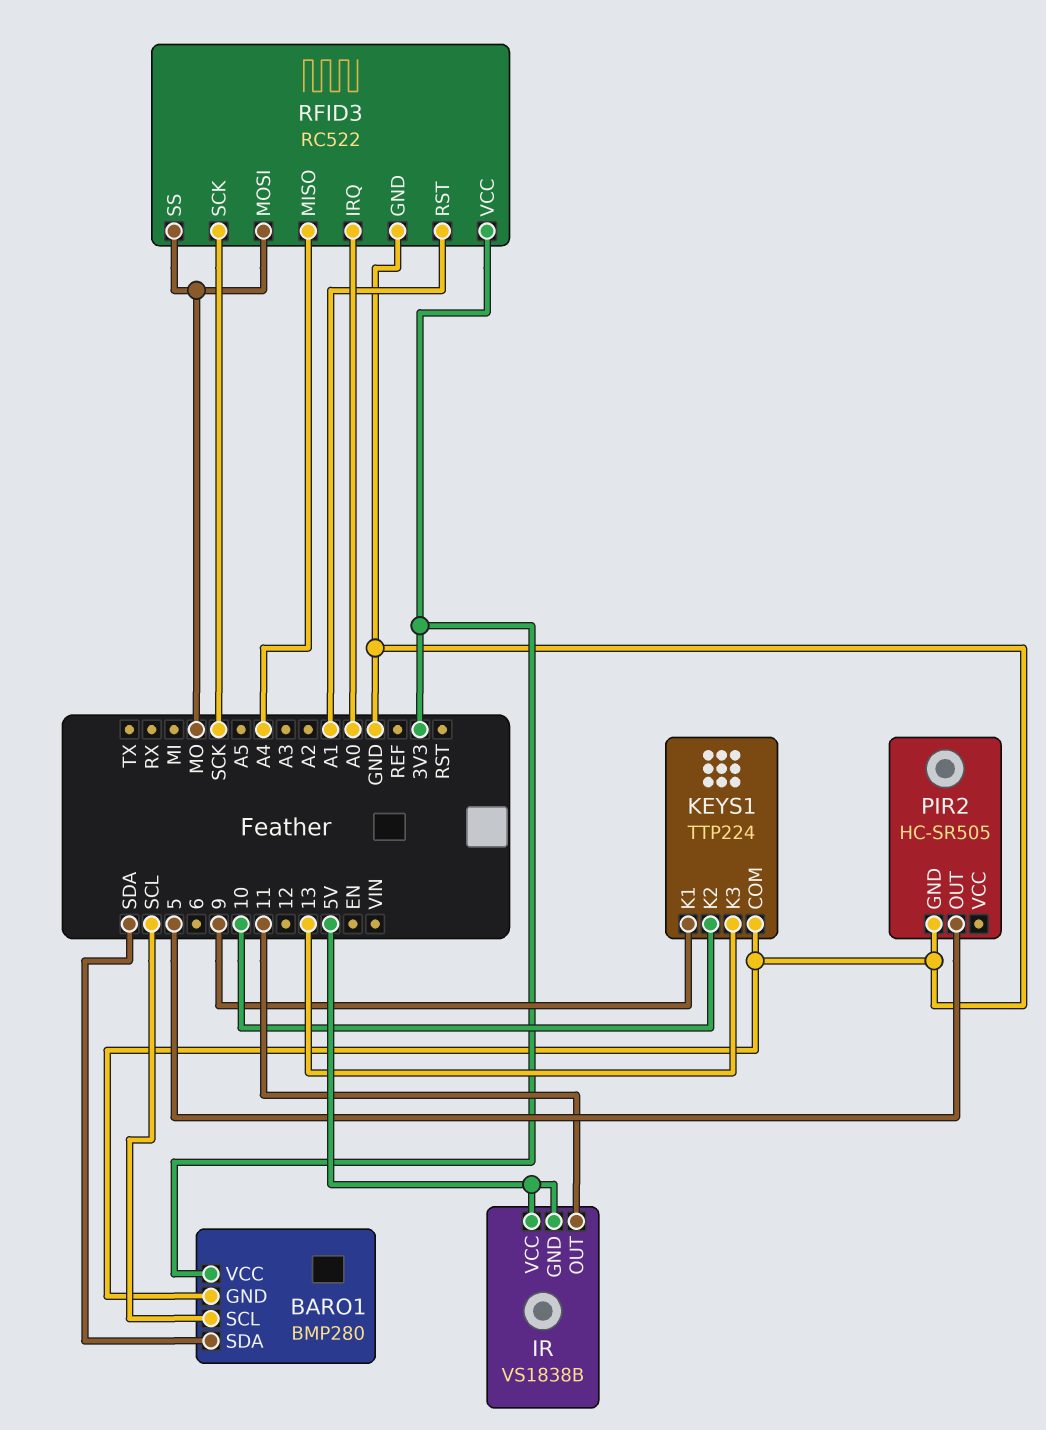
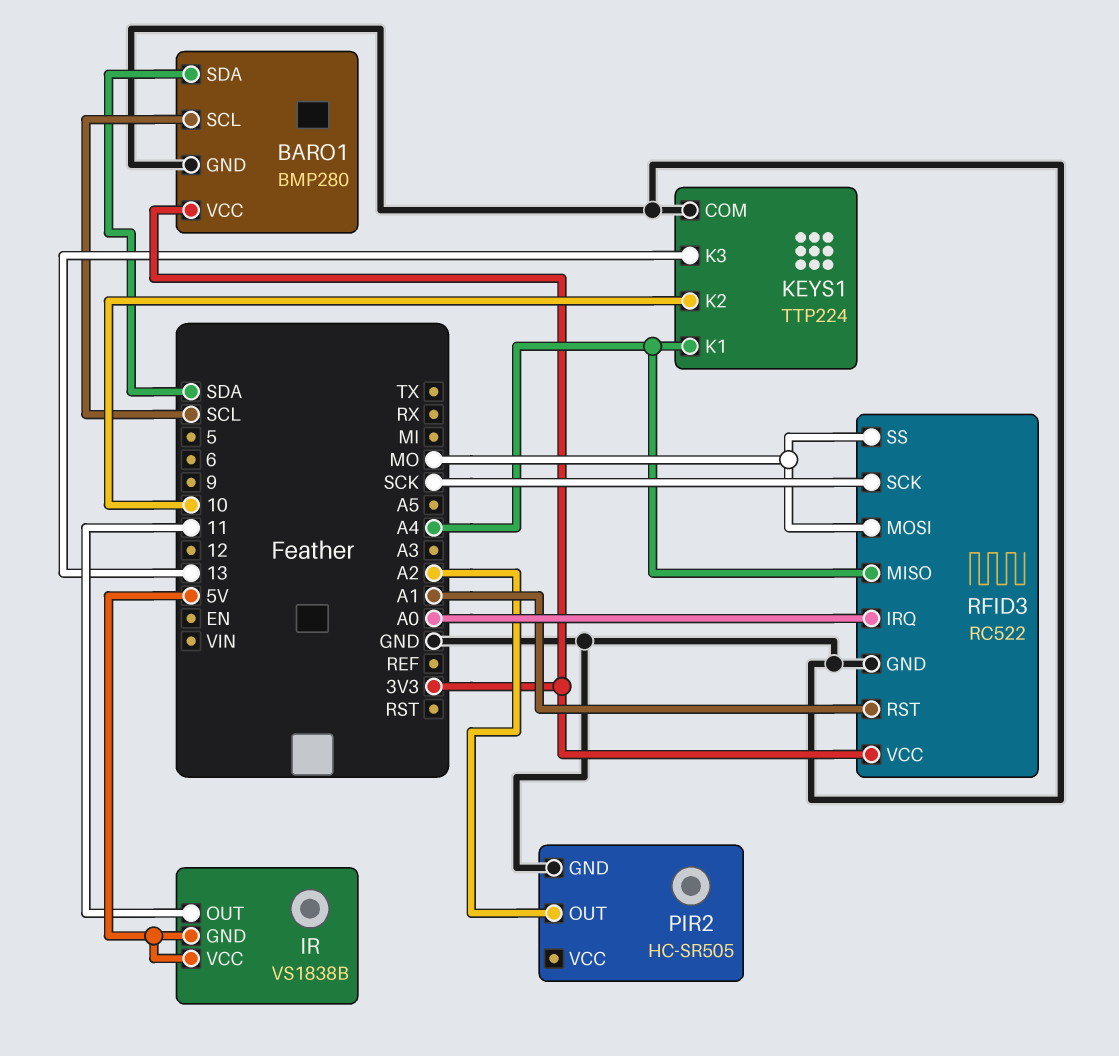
KEYS1 pin K1: 9 -> A4
PIR2 pin OUT: 5 -> A2

